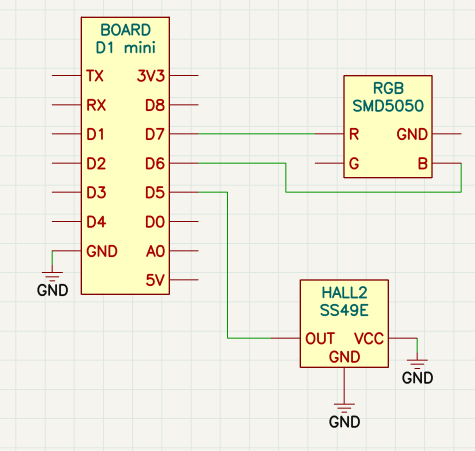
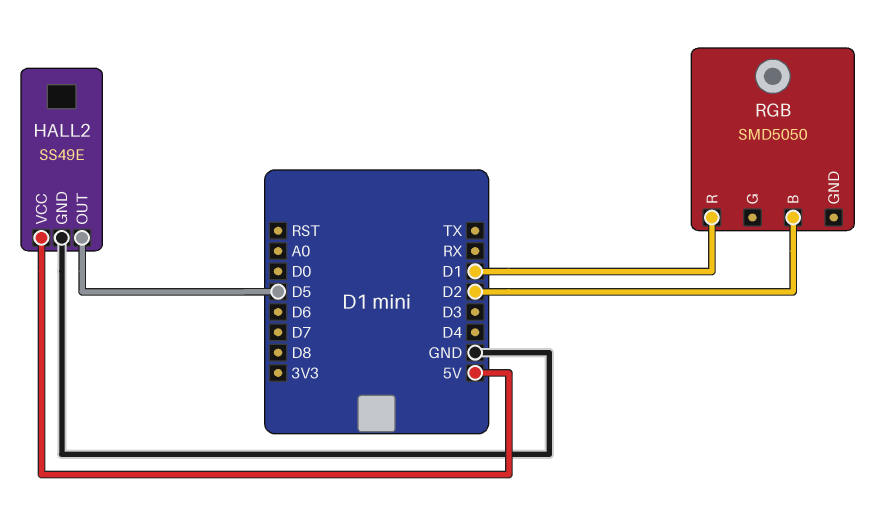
HALL2 pin VCC: GND -> 5V
RGB pin B: D6 -> D2
RGB pin R: D7 -> D1

